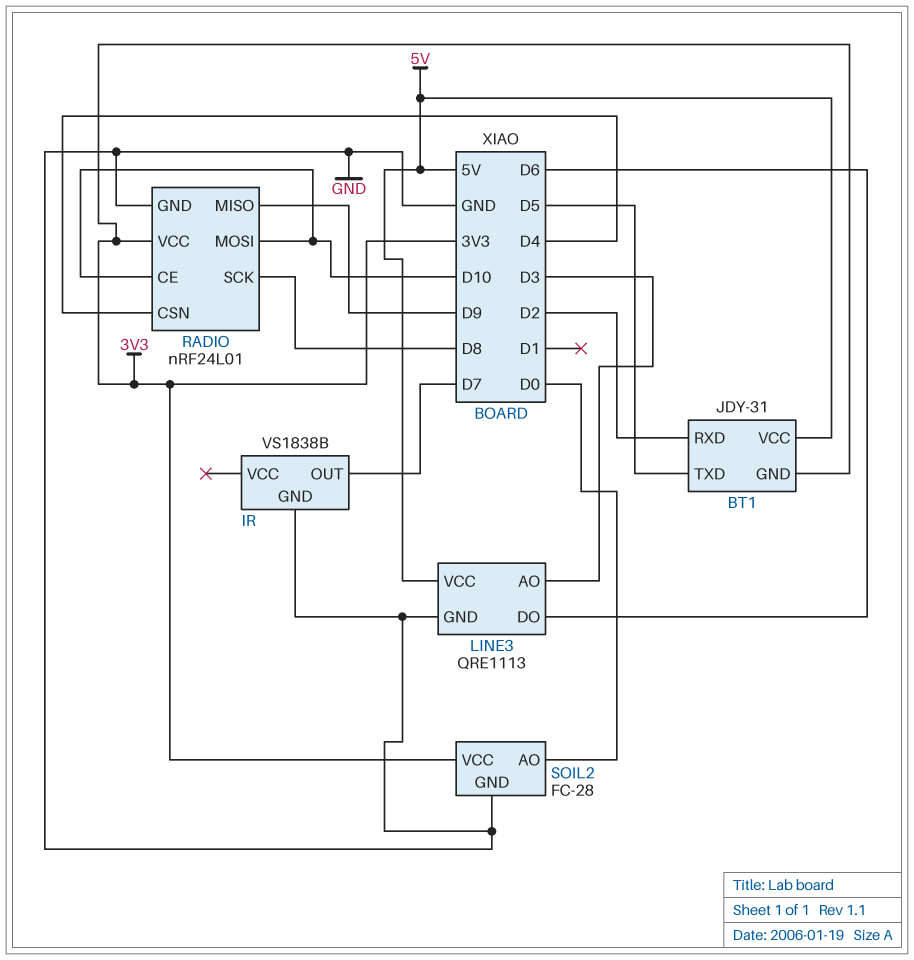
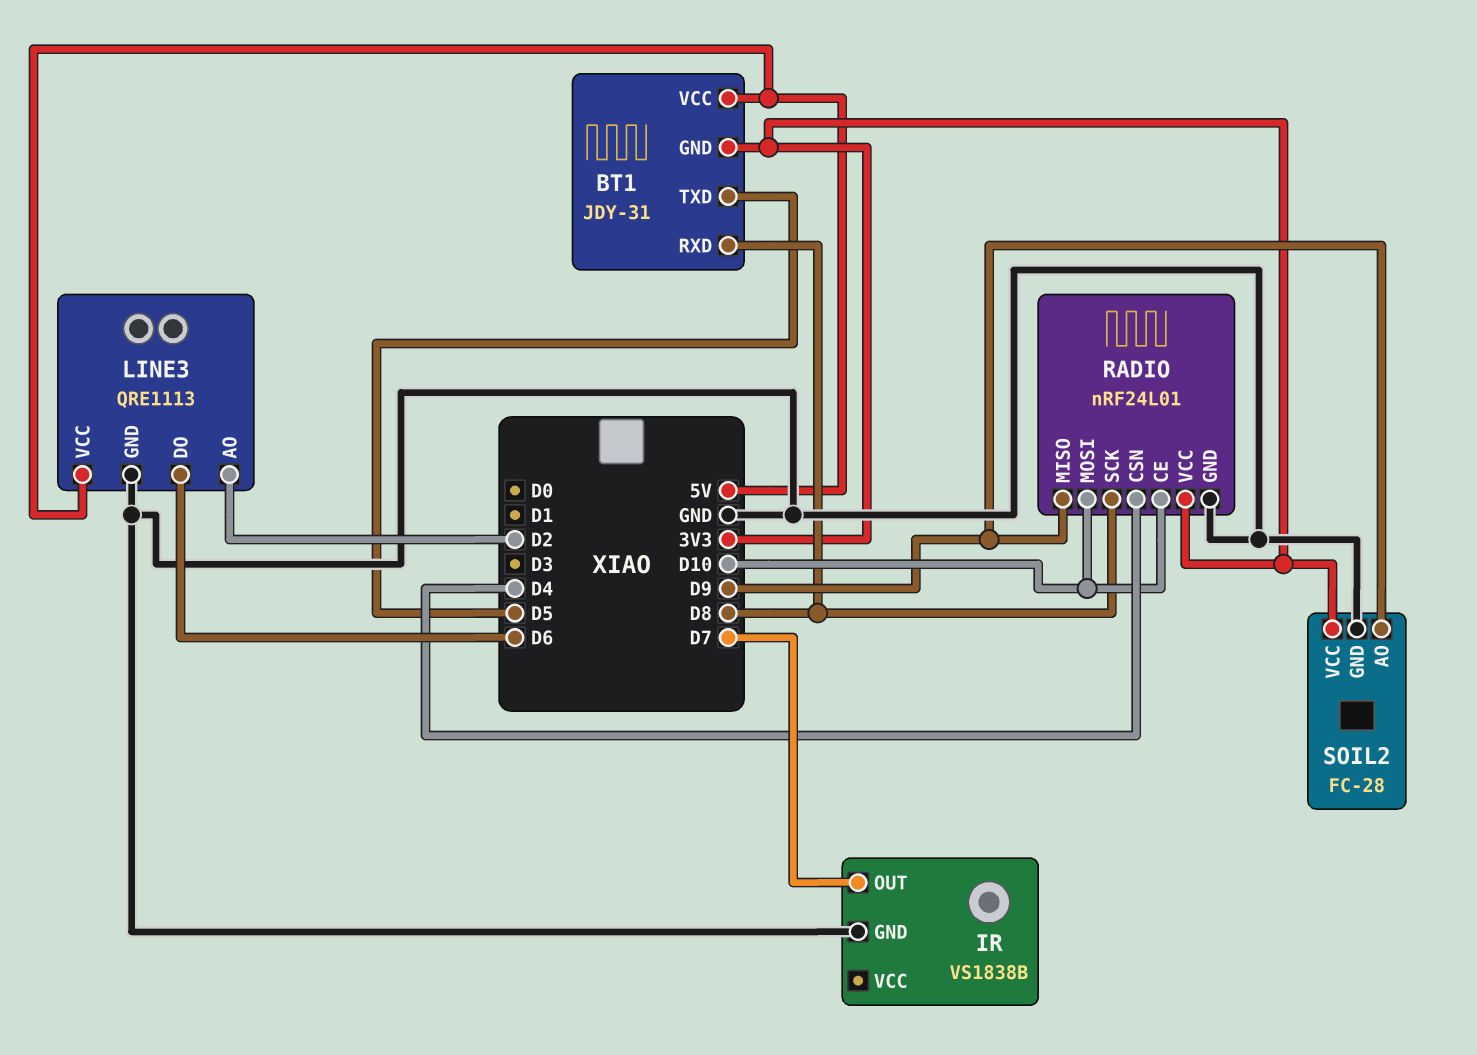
BT1 pin RXD: D2 -> D8
LINE3 pin AO: D3 -> D2
SOIL2 pin AO: D0 -> D9

